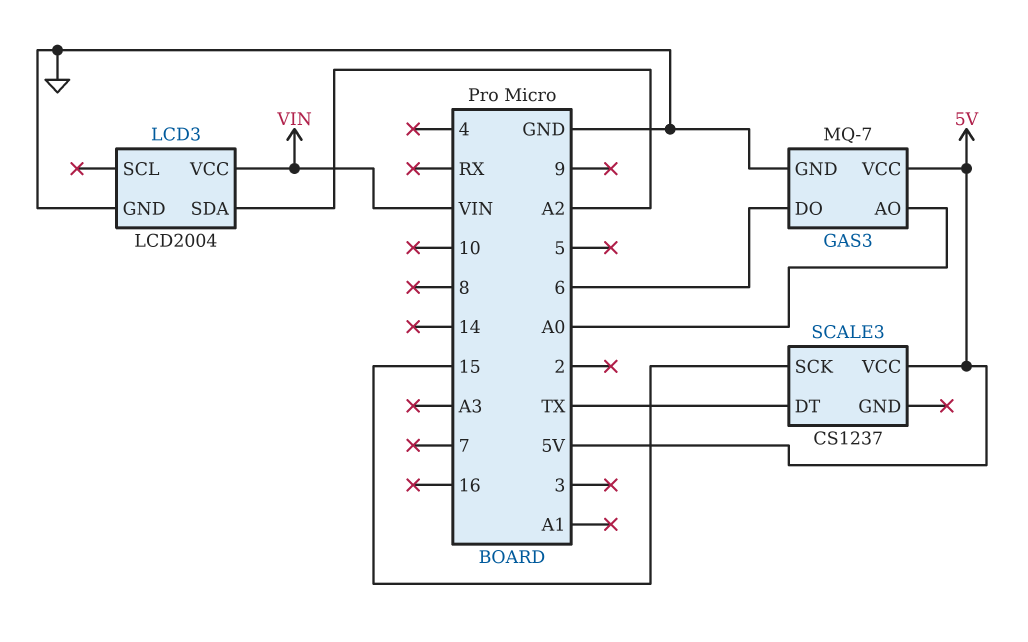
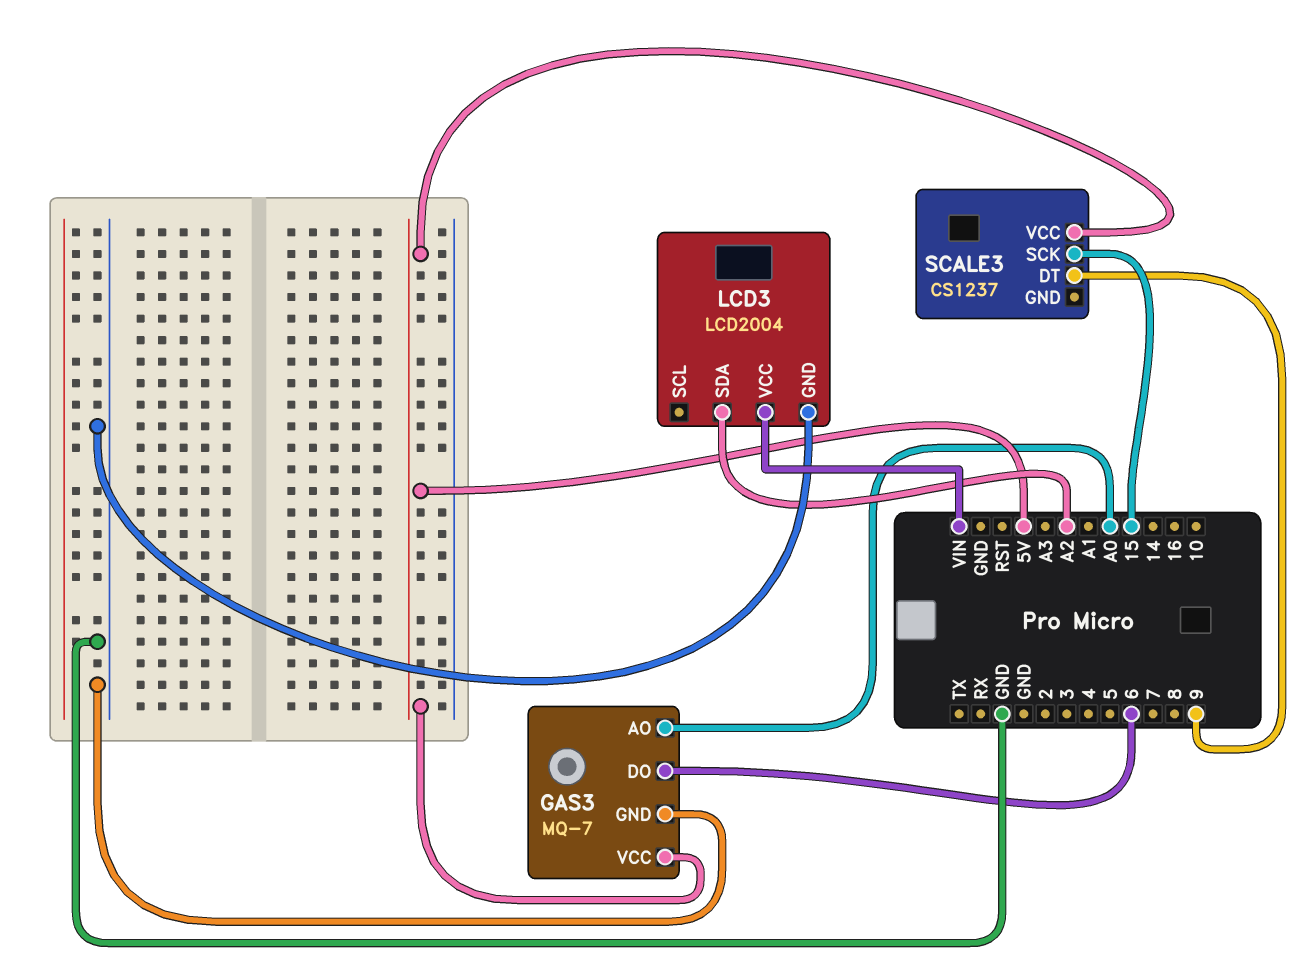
SCALE3 pin DT: TX -> 9

